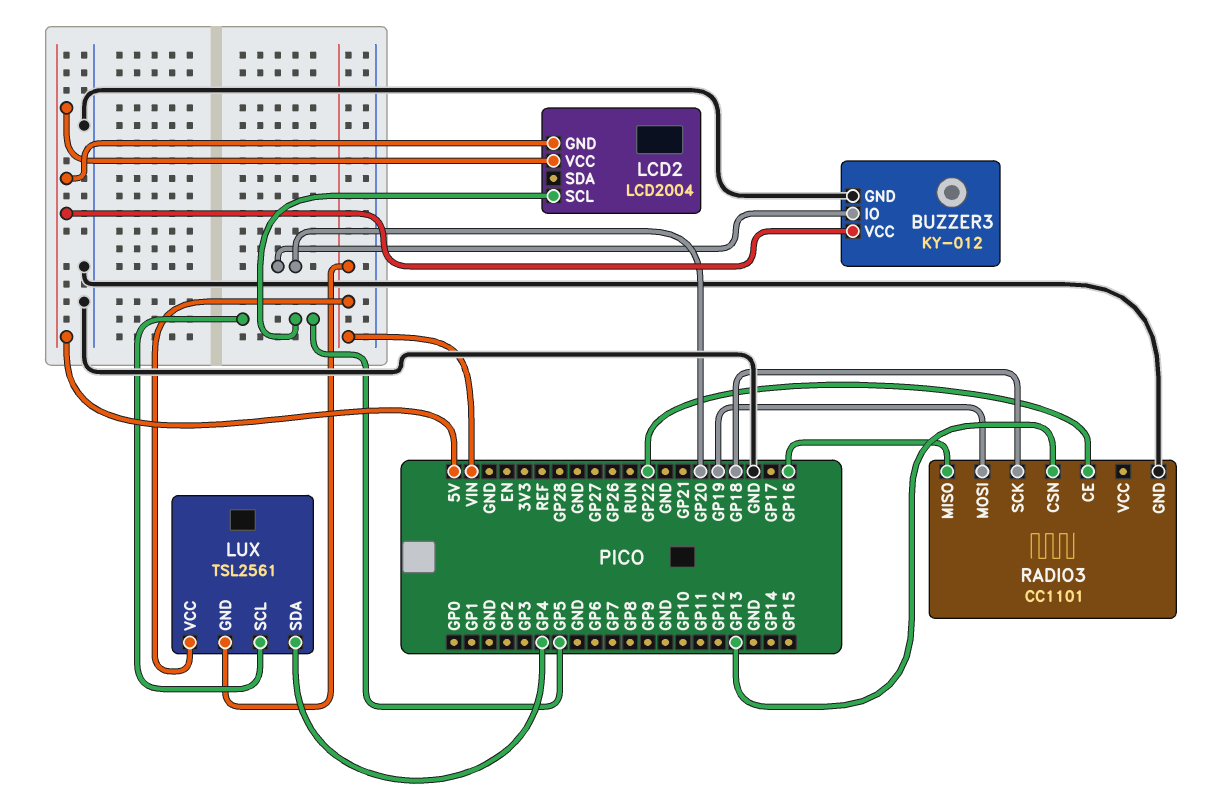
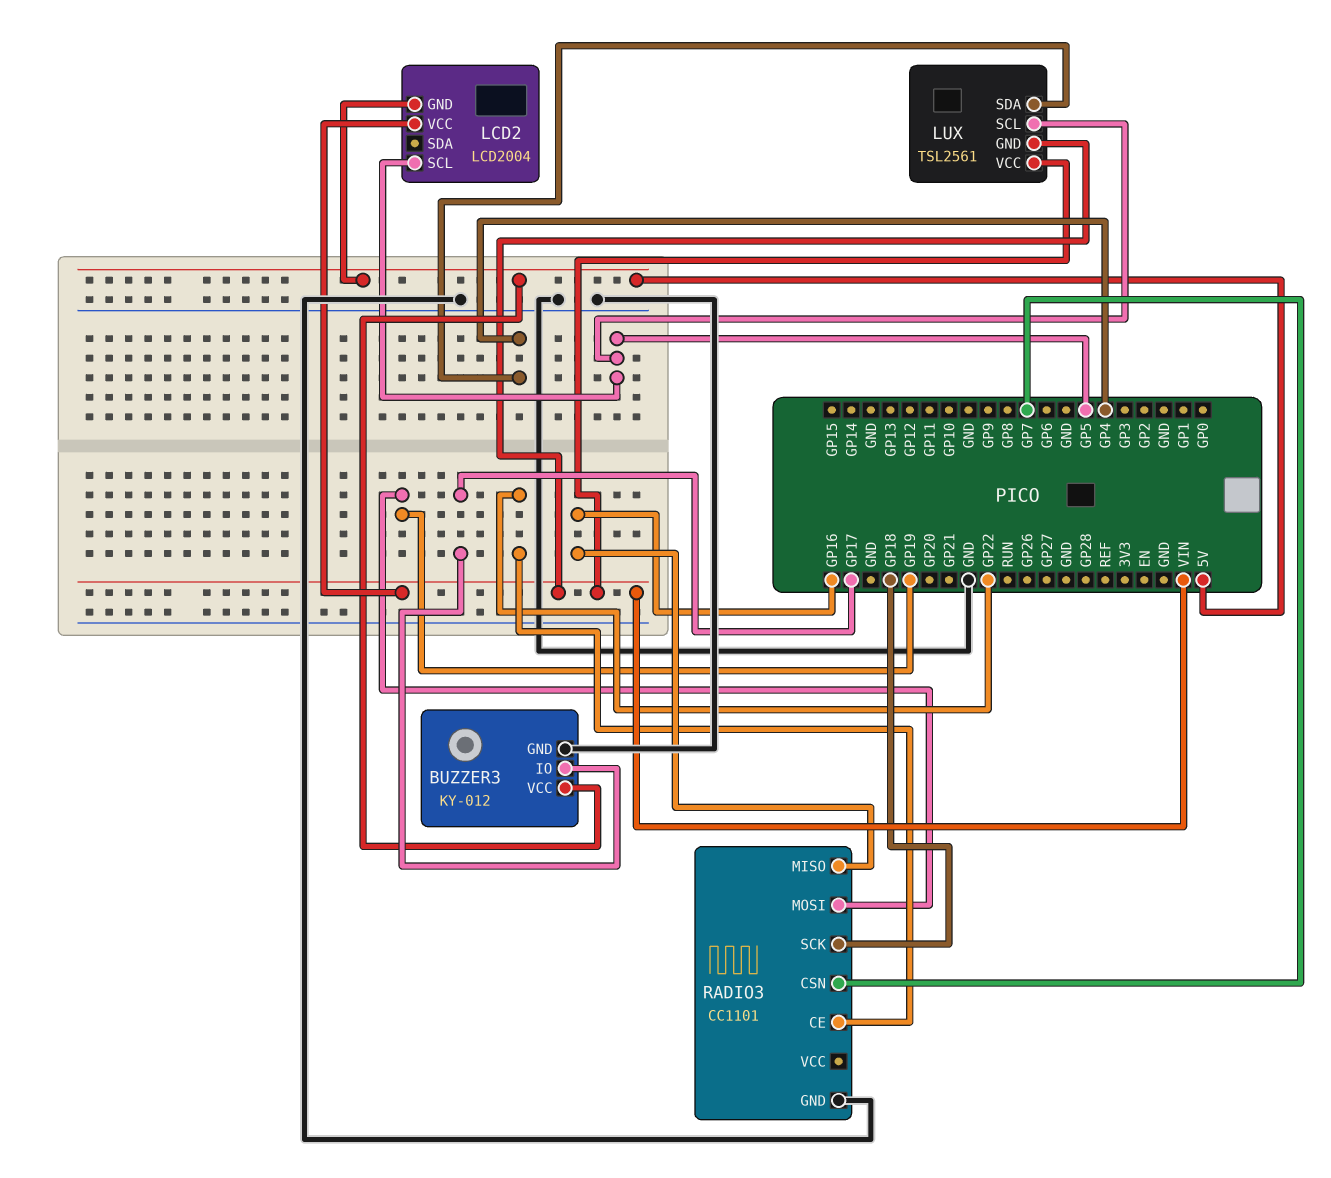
BUZZER3 pin IO: GP20 -> GP17
LCD2 pin VCC: 5V -> VIN
RADIO3 pin CSN: GP13 -> GP7

